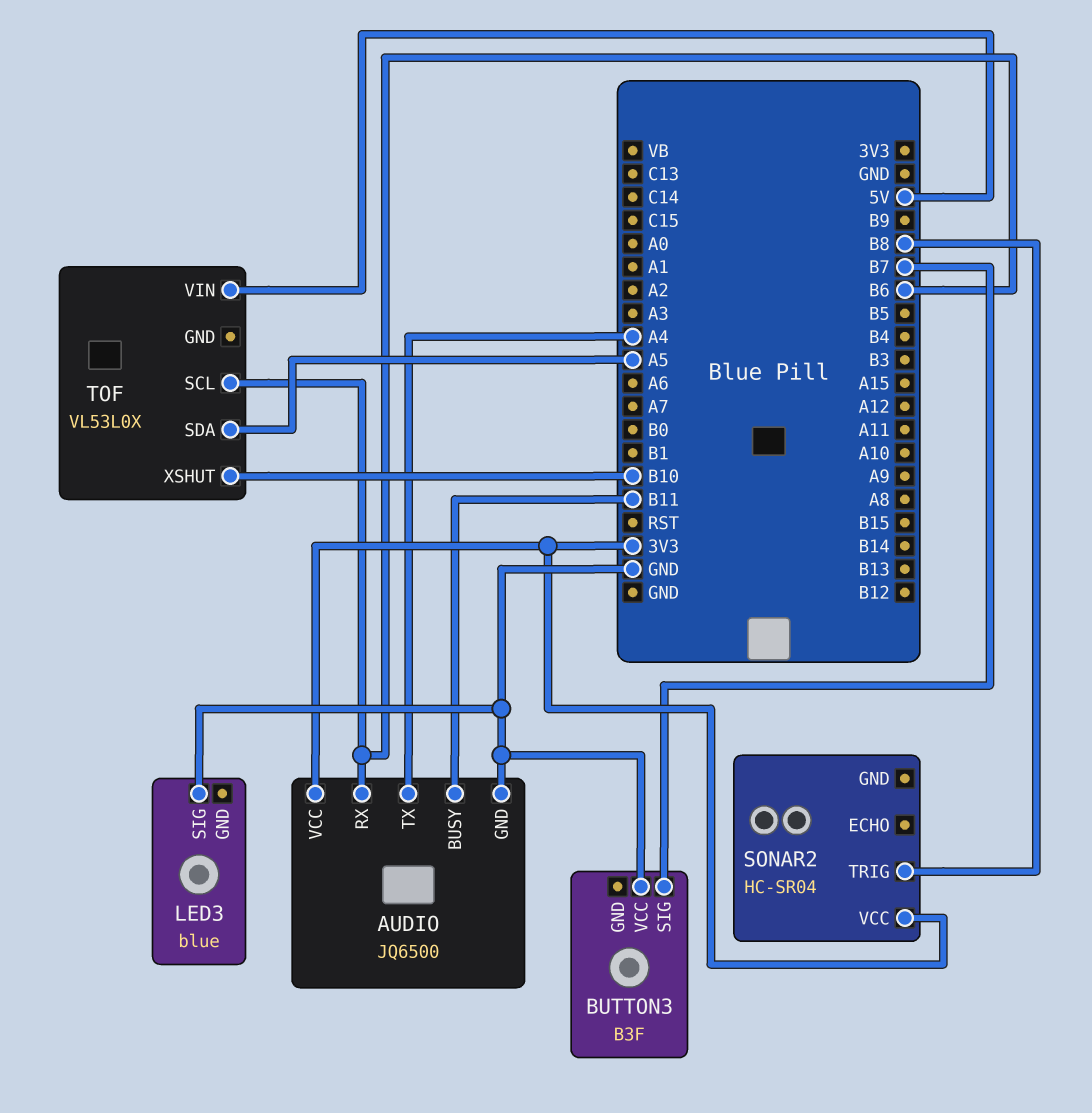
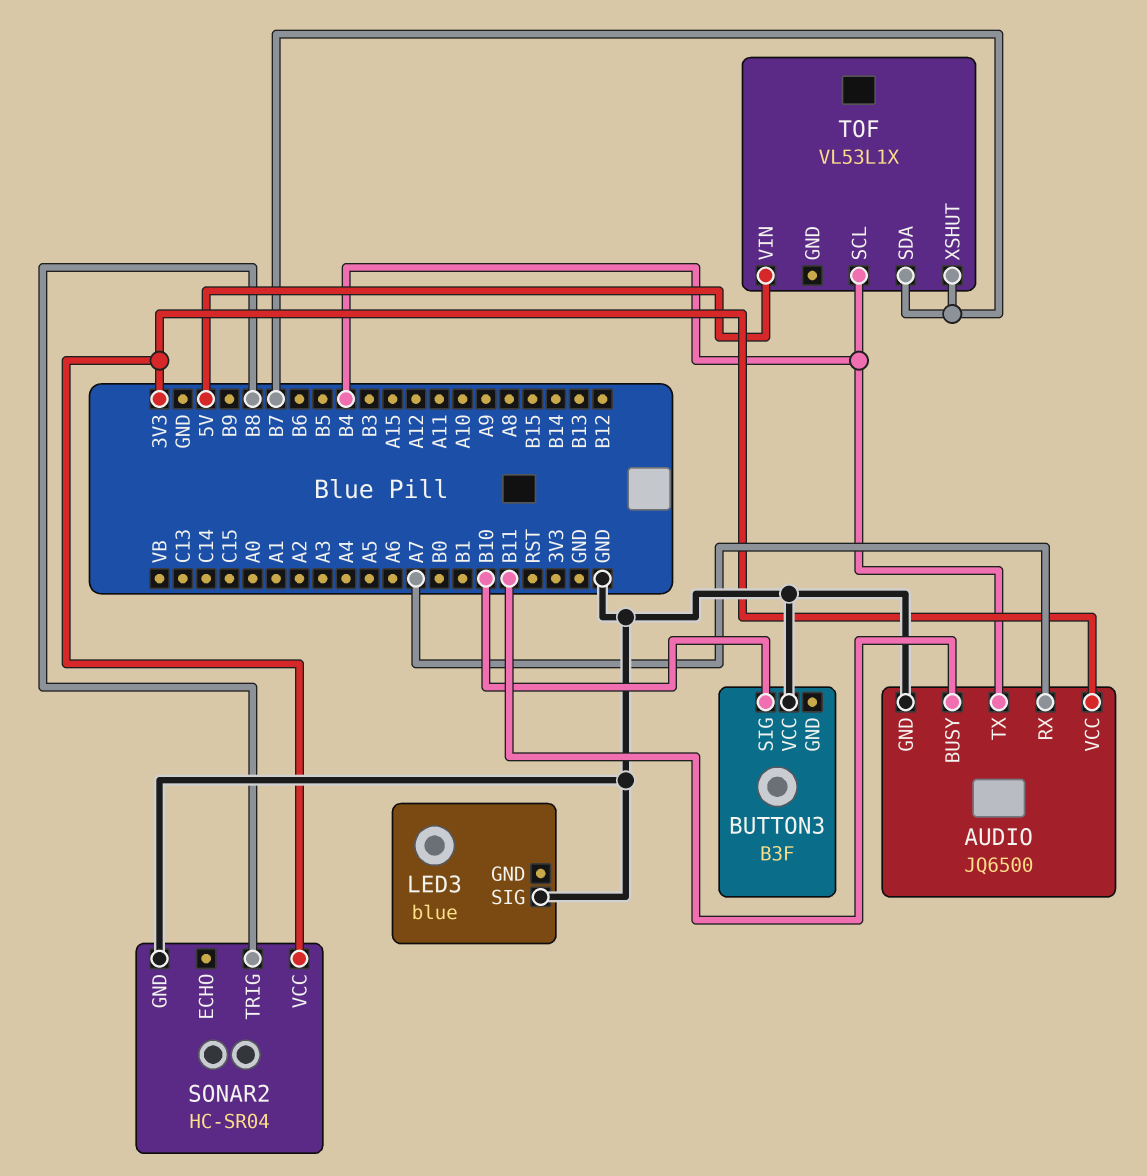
AUDIO pin RX: B6 -> A7
AUDIO pin TX: A4 -> B4
BUTTON3 pin SIG: B7 -> B10
SONAR2 pin GND: none -> GND
TOF: VL53L0X -> VL53L1X
TOF pin SCL: B6 -> B4
TOF pin SDA: A5 -> B7
TOF pin XSHUT: B10 -> B7

